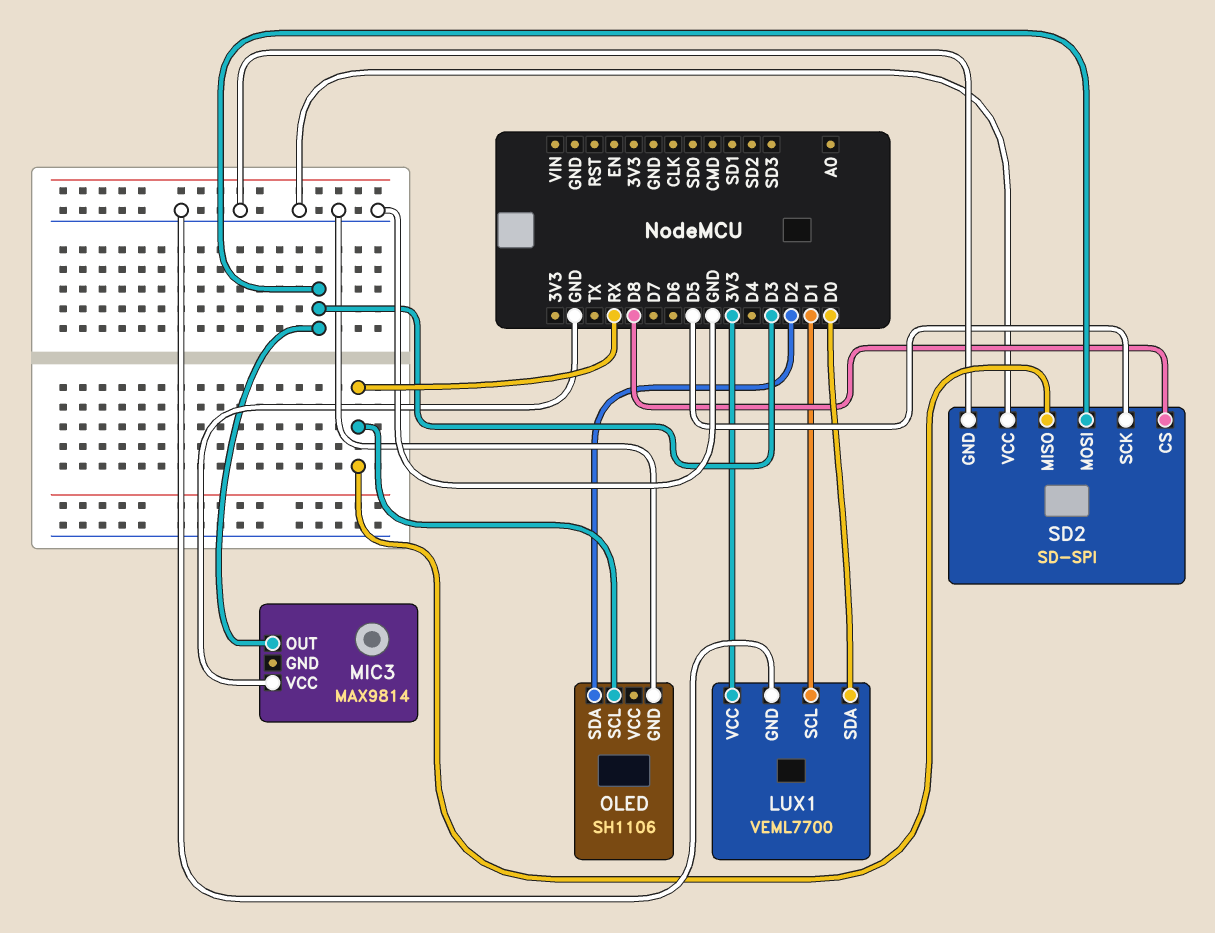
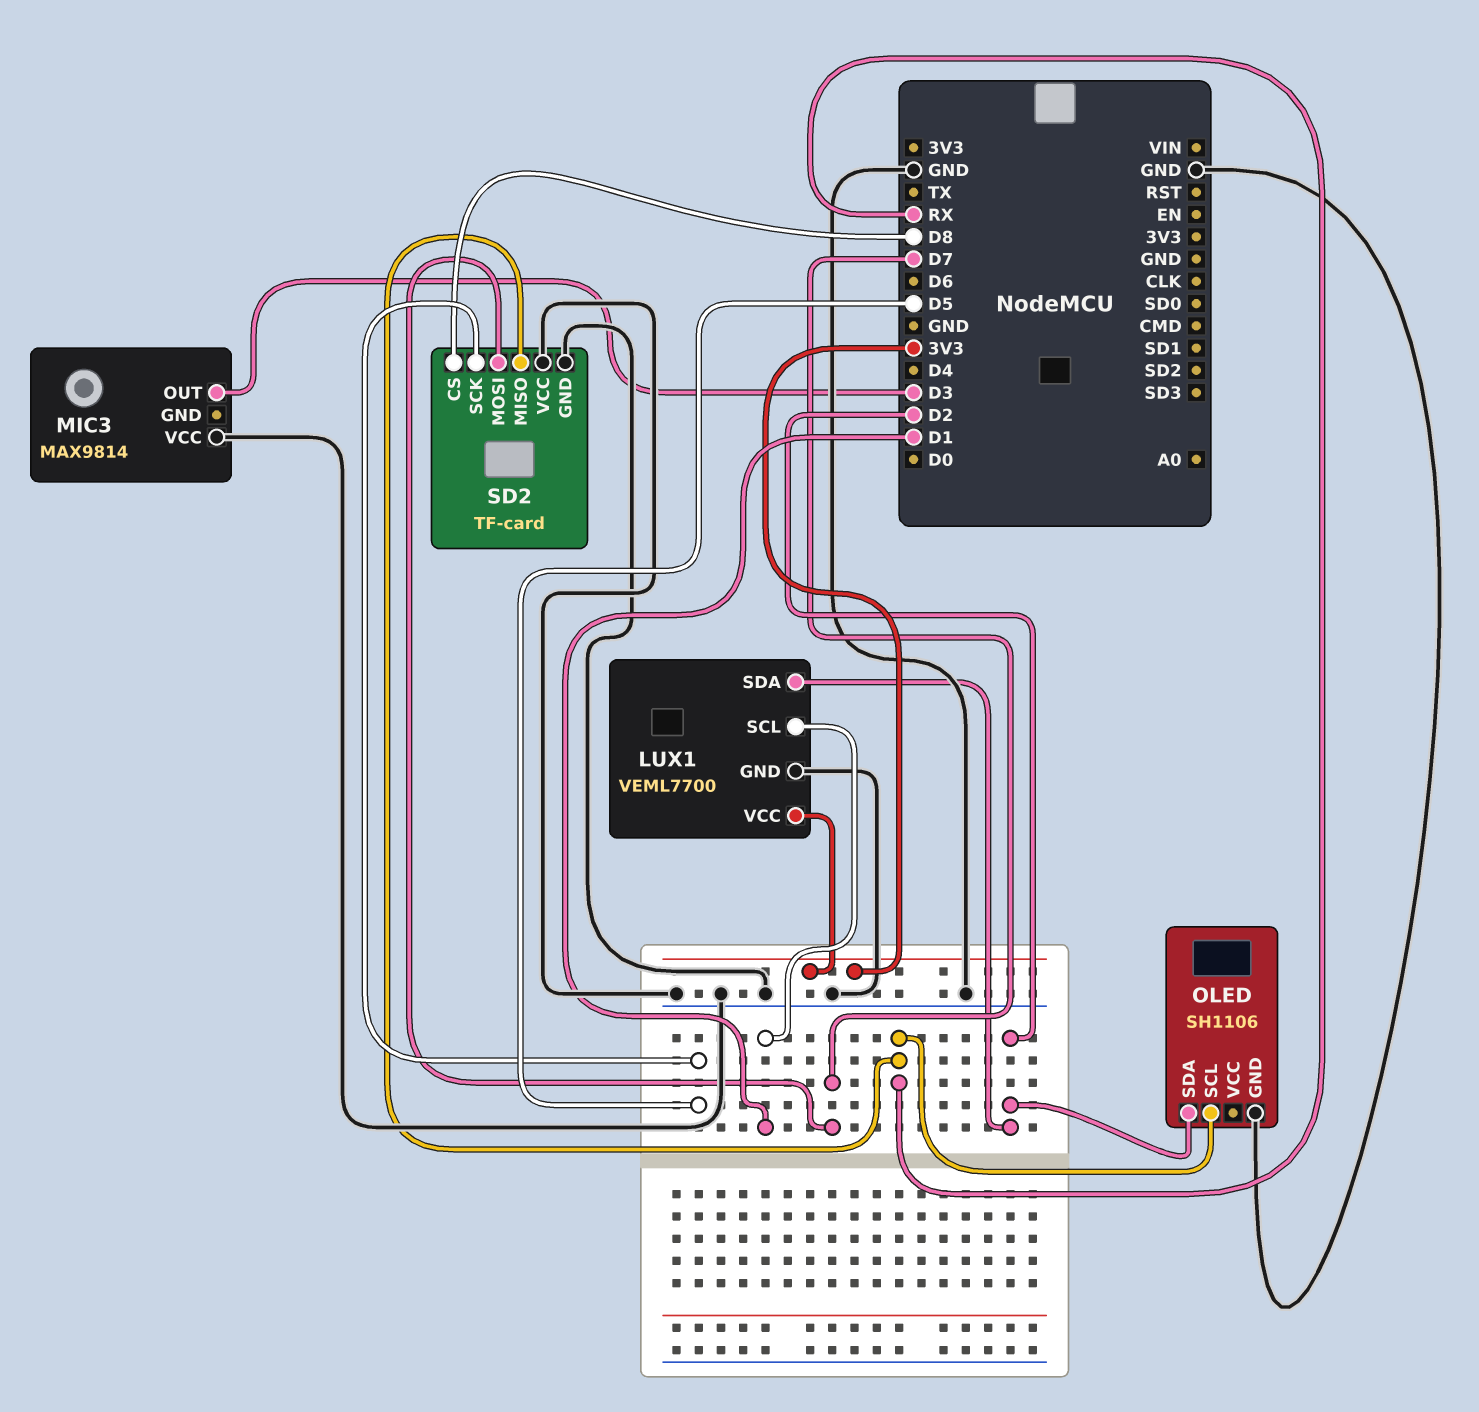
LUX1 pin SDA: D0 -> D2
SD2: SD-SPI -> TF-card
SD2 pin MOSI: D3 -> D7

